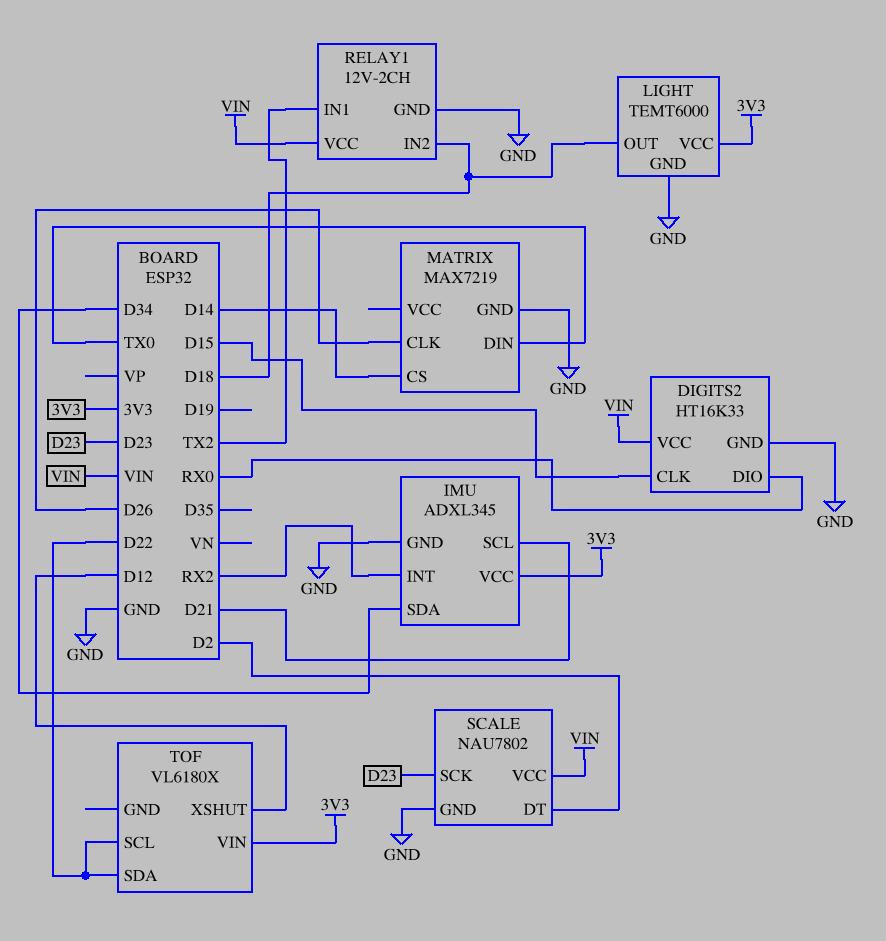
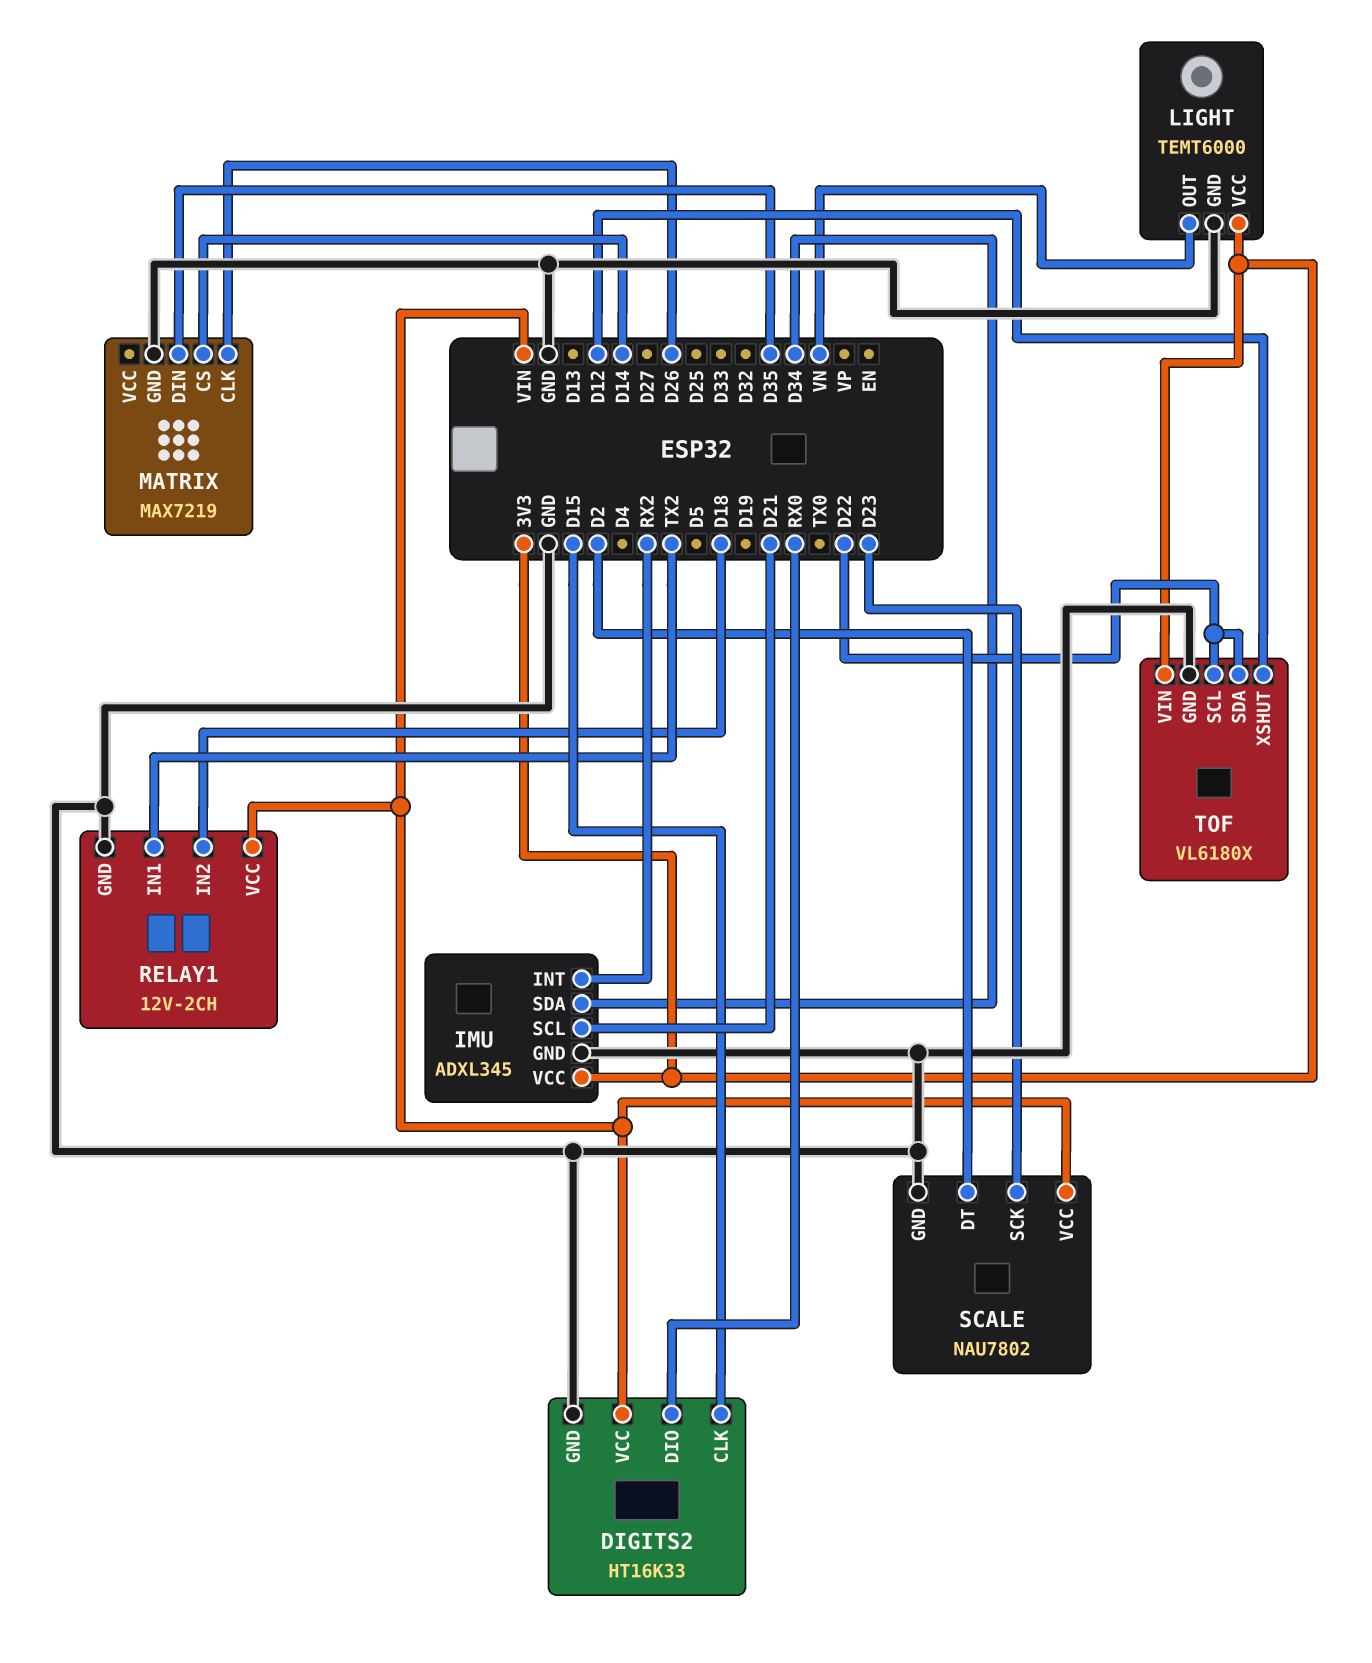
LIGHT pin OUT: D18 -> VN
MATRIX pin DIN: TX0 -> D35
TOF pin GND: none -> GND

